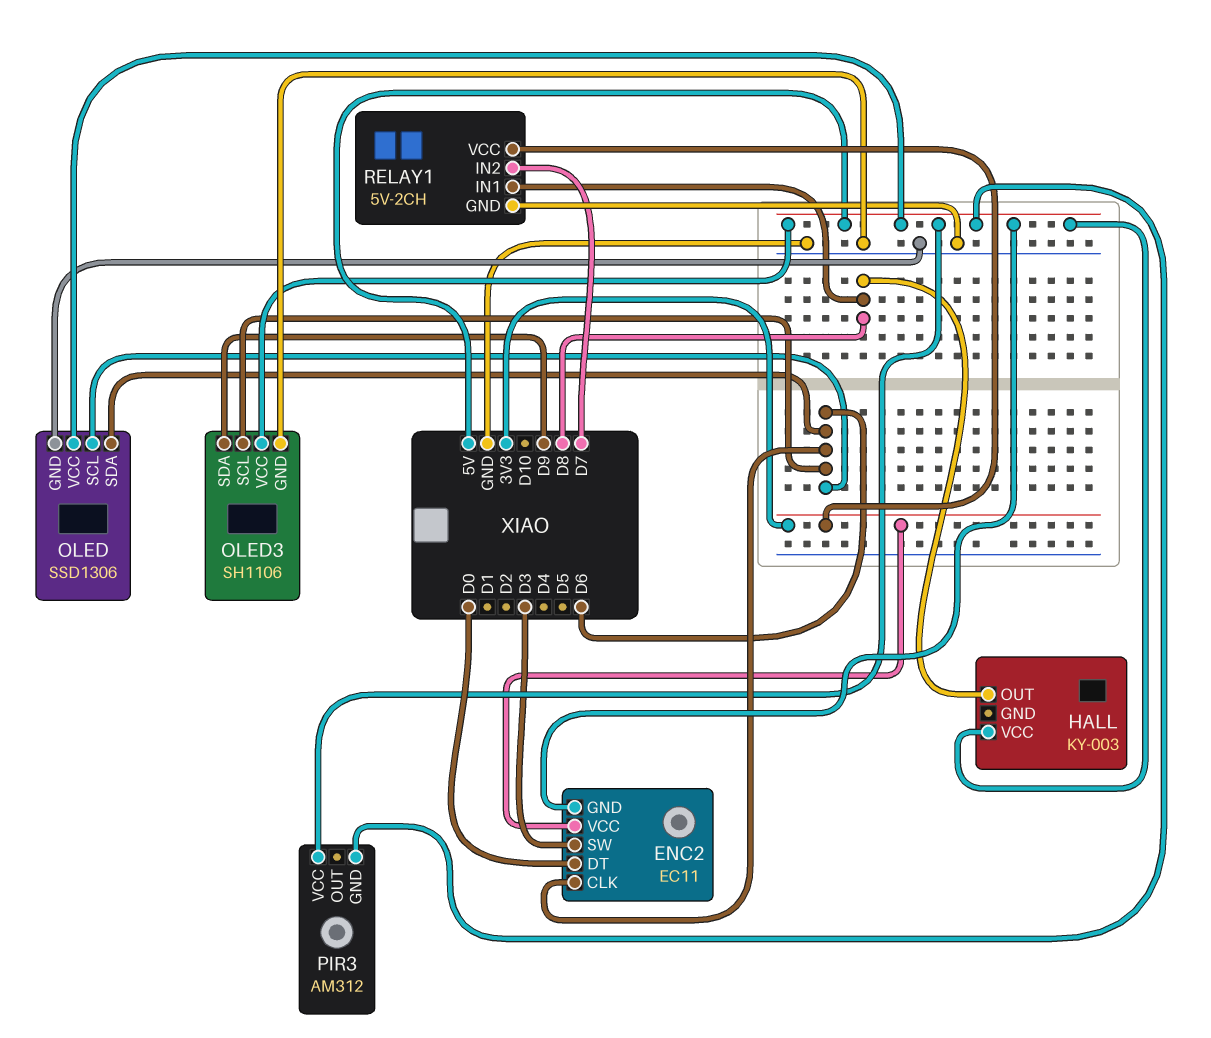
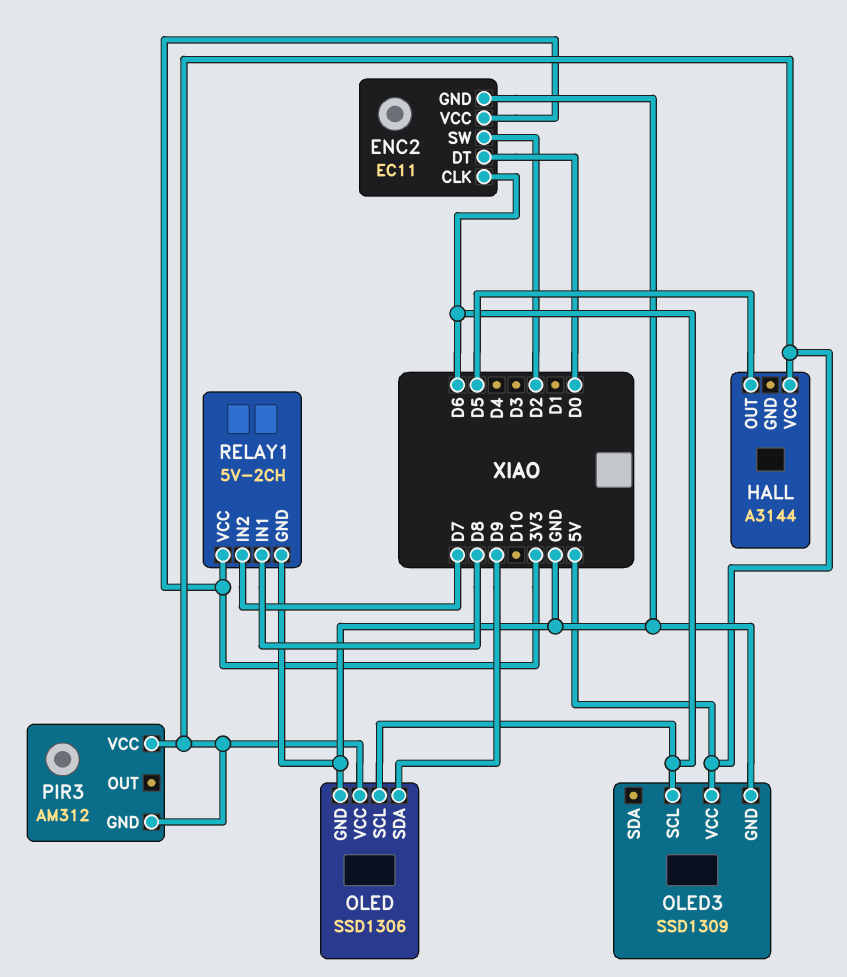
ENC2 pin GND: 5V -> GND
ENC2 pin SW: D3 -> D2
HALL: KY-003 -> A3144
HALL pin OUT: D8 -> D5
OLED pin SDA: D6 -> D9
OLED3: SH1106 -> SSD1309
OLED3 pin SDA: D9 -> none

